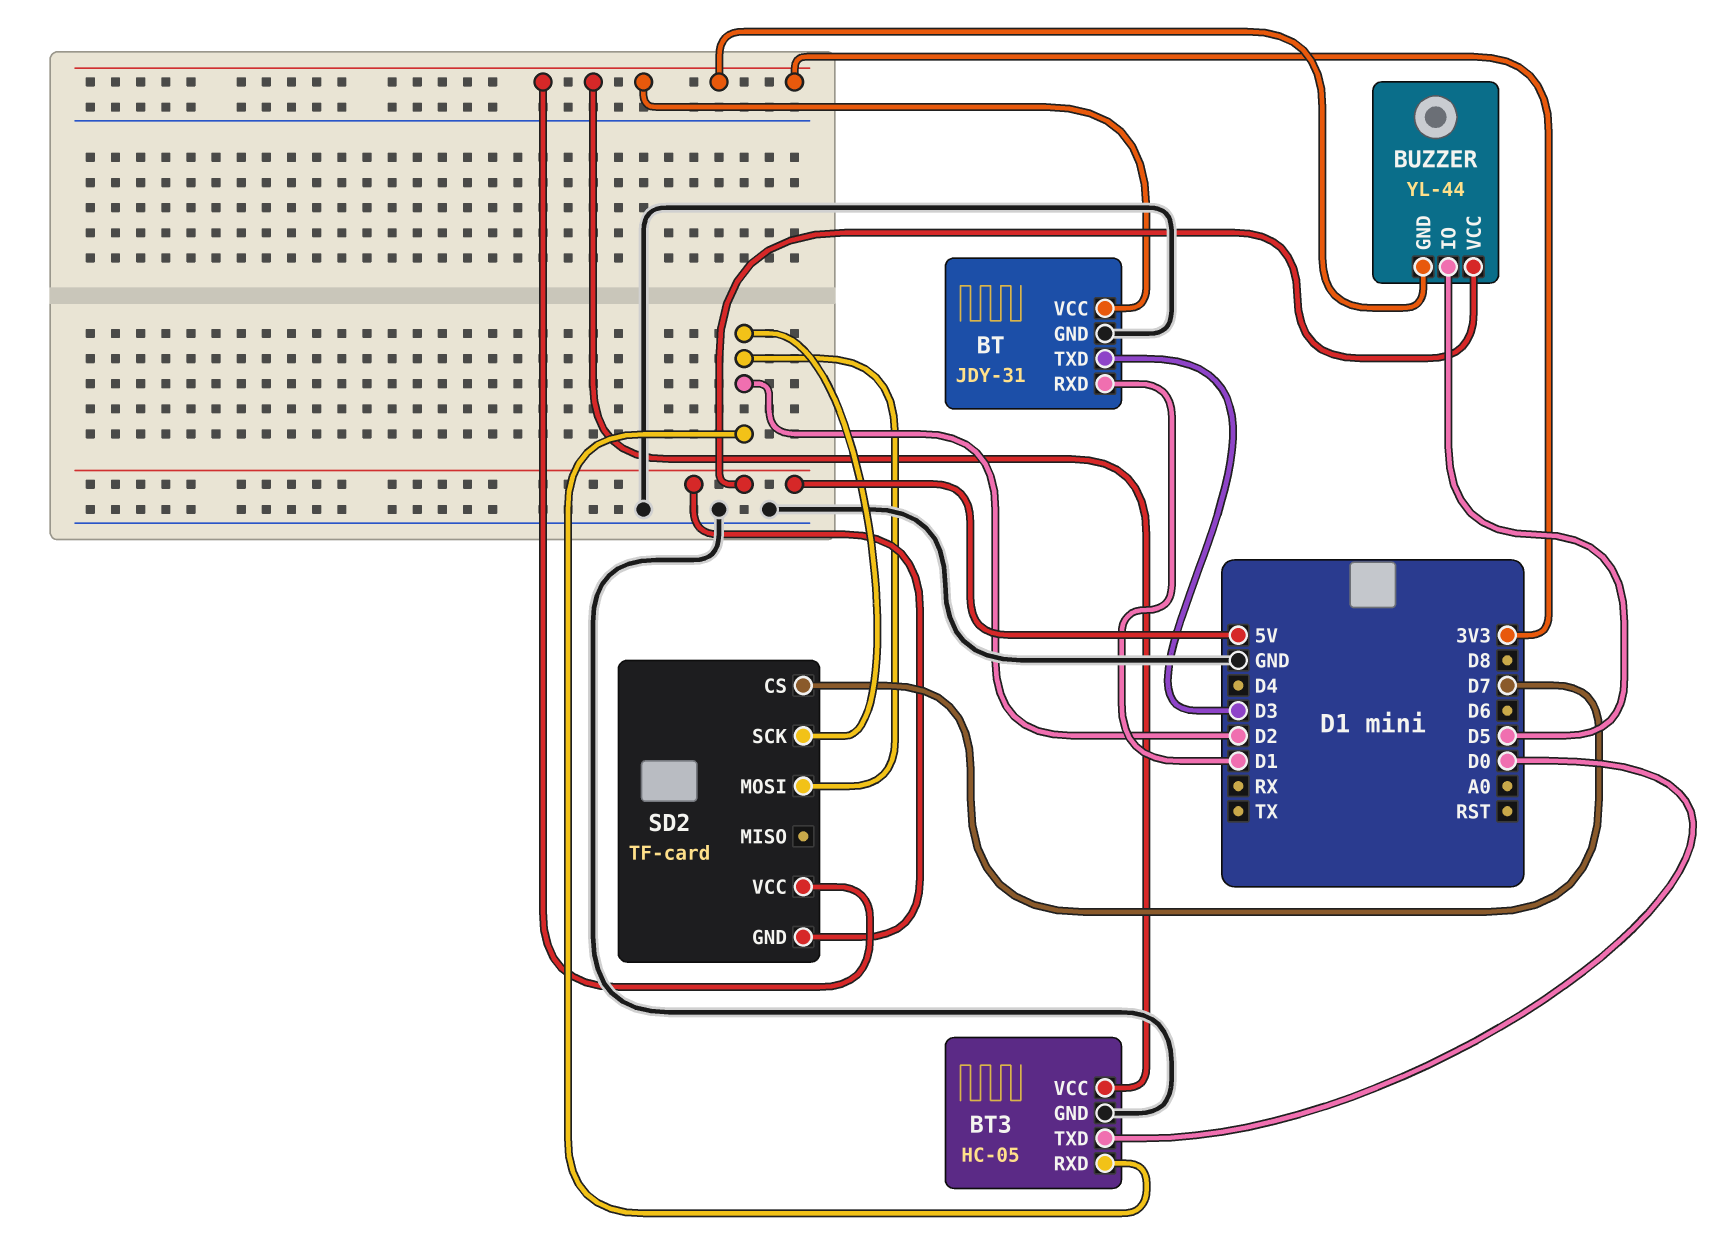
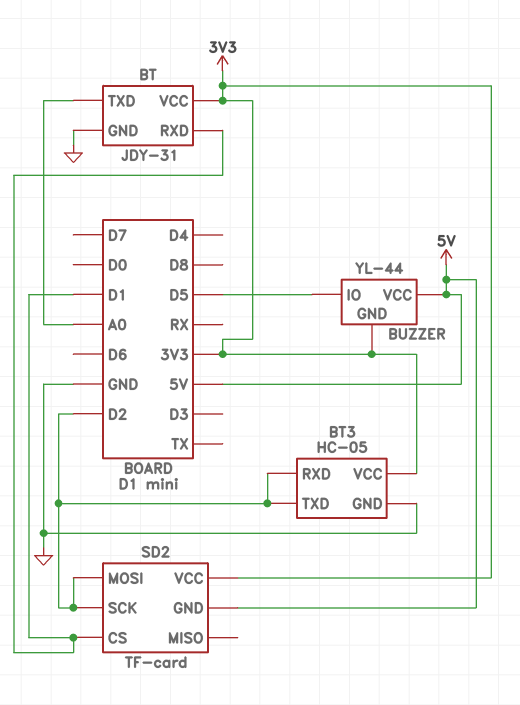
BT pin TXD: D3 -> A0
BT3 pin TXD: D0 -> D2
SD2 pin CS: D7 -> D1

